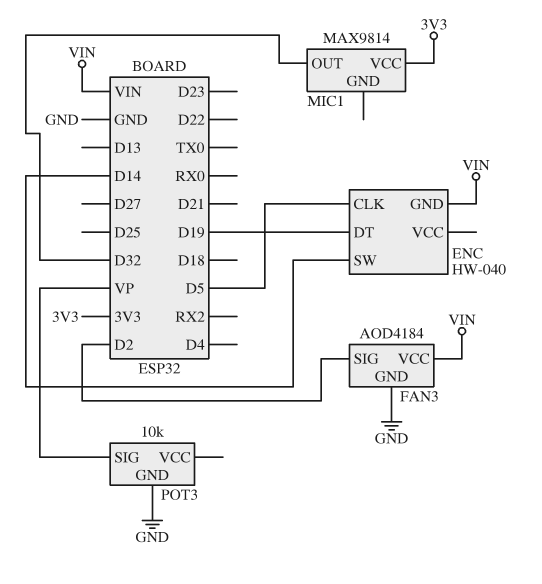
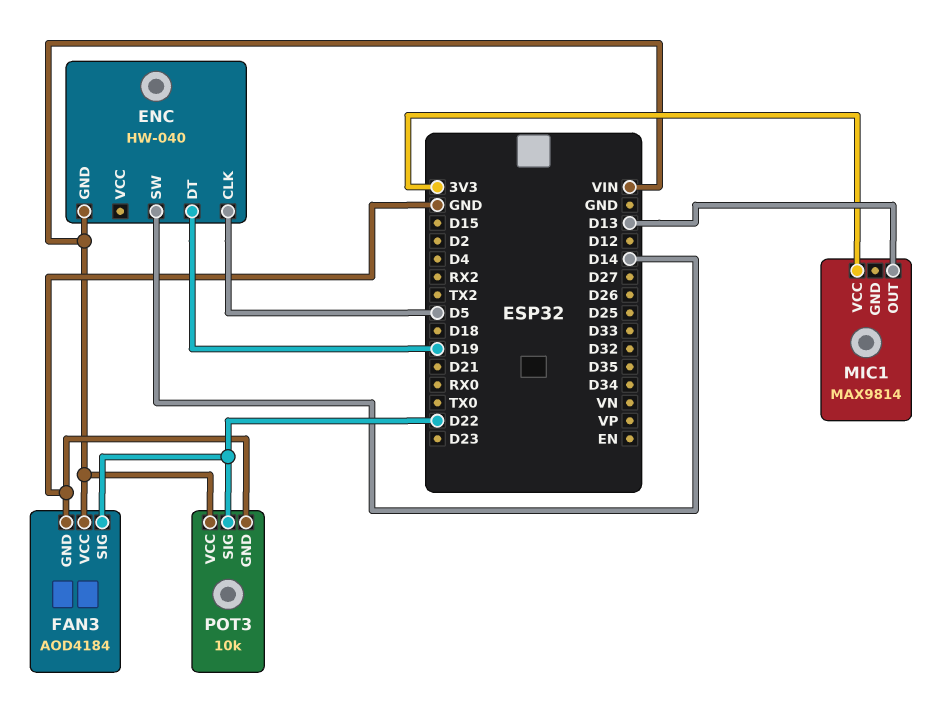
FAN3 pin SIG: D2 -> D22
MIC1 pin OUT: D32 -> D13
POT3 pin SIG: VP -> D22
POT3 pin VCC: none -> VIN

